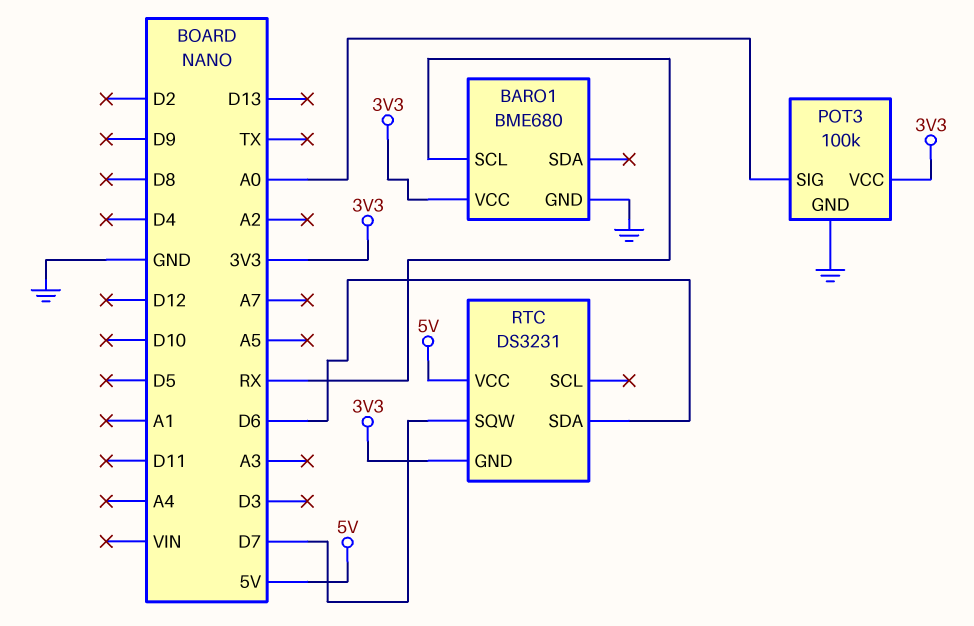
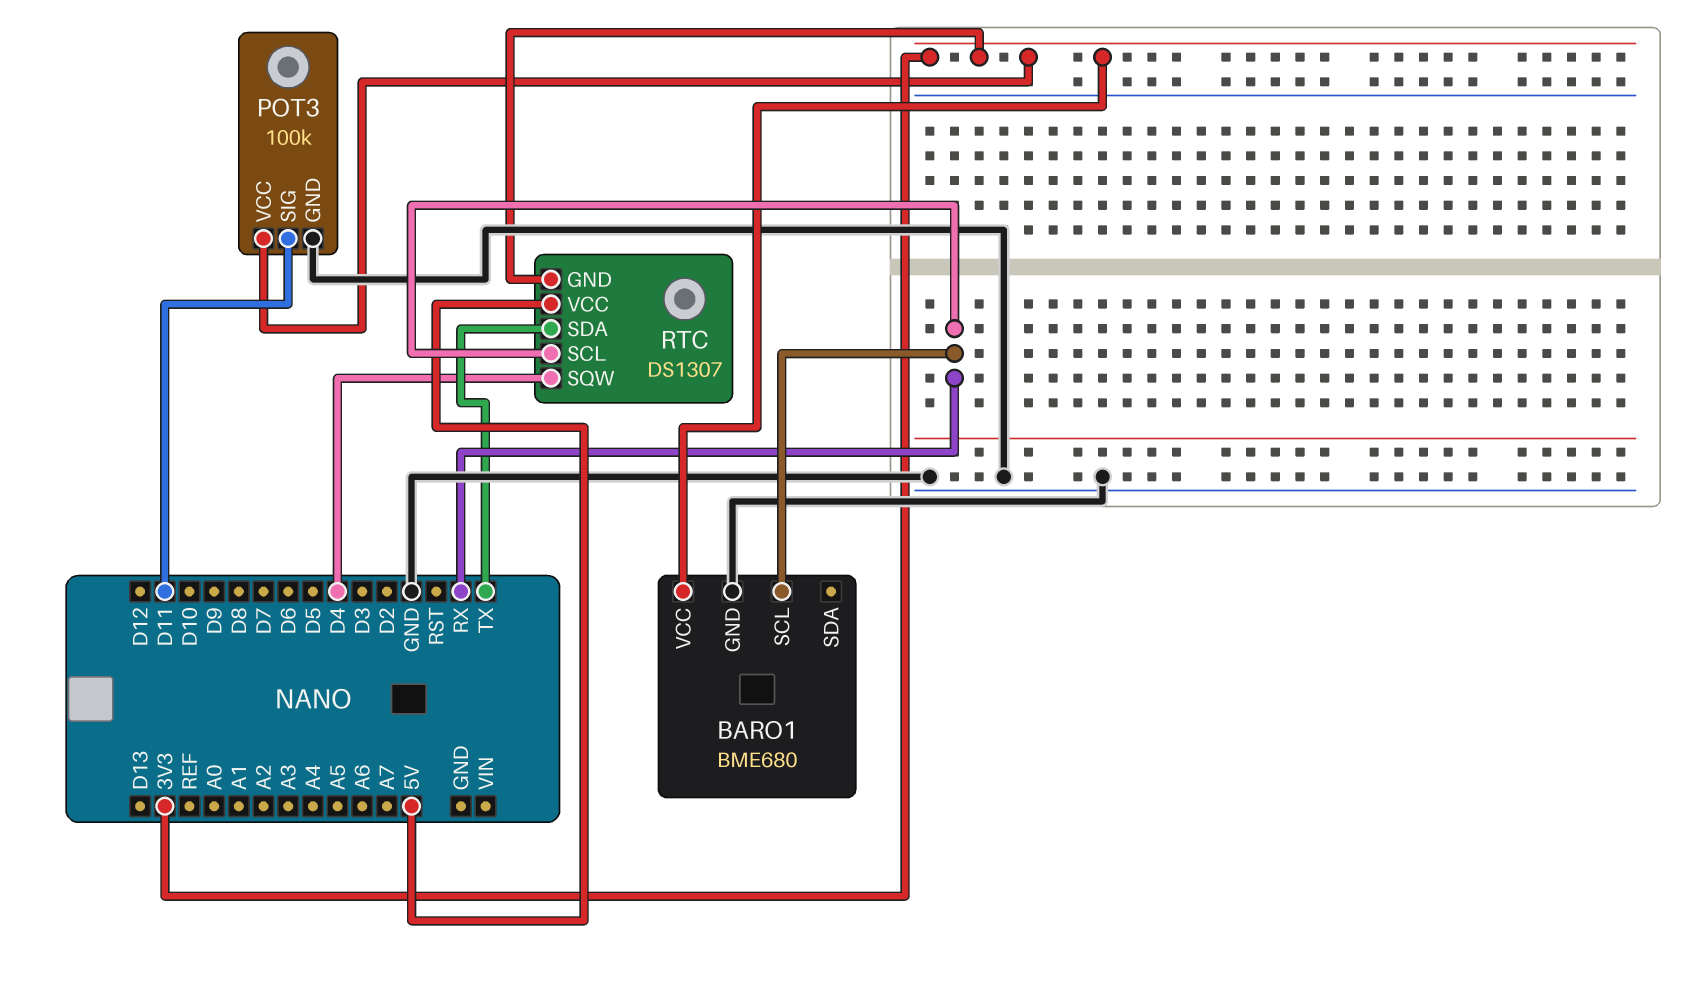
POT3 pin SIG: A0 -> D11
RTC: DS3231 -> DS1307
RTC pin SCL: none -> RX
RTC pin SDA: D6 -> TX
RTC pin SQW: D7 -> D4

